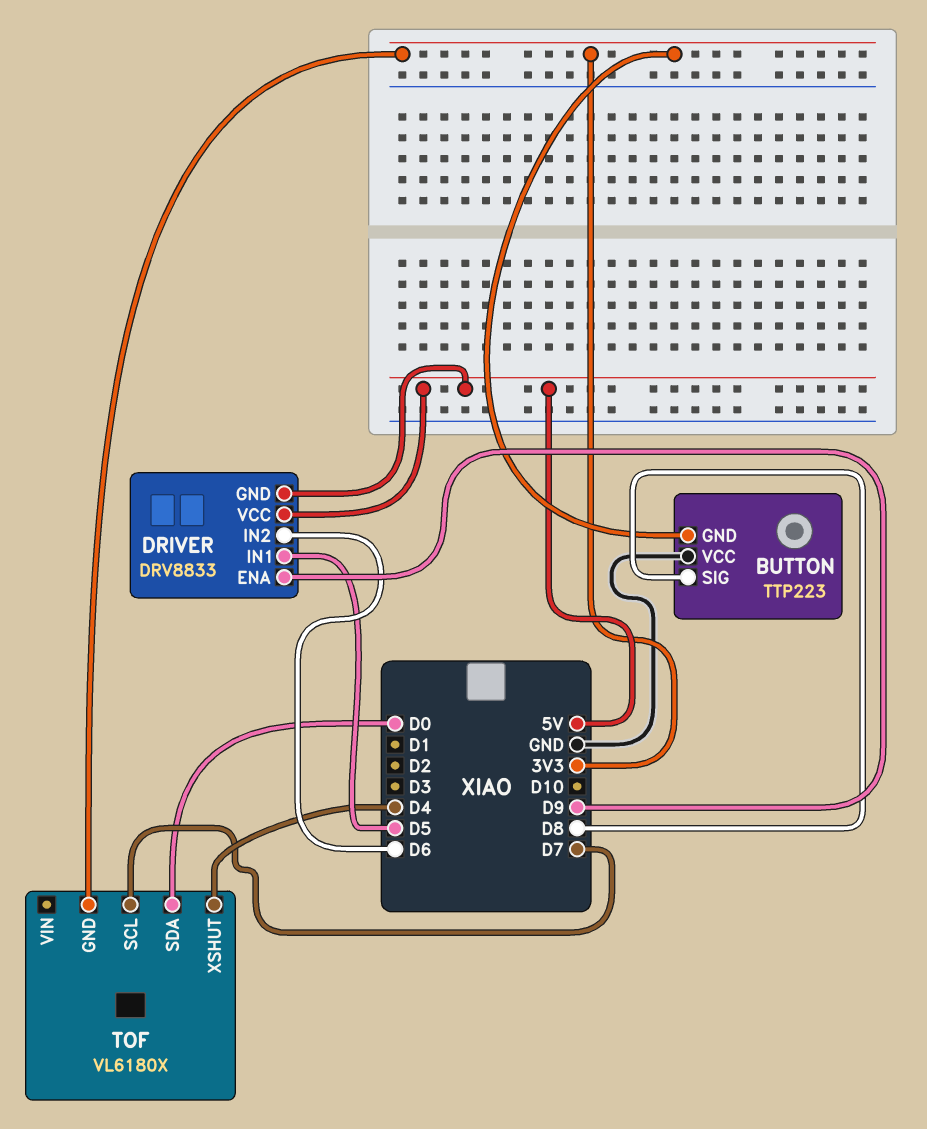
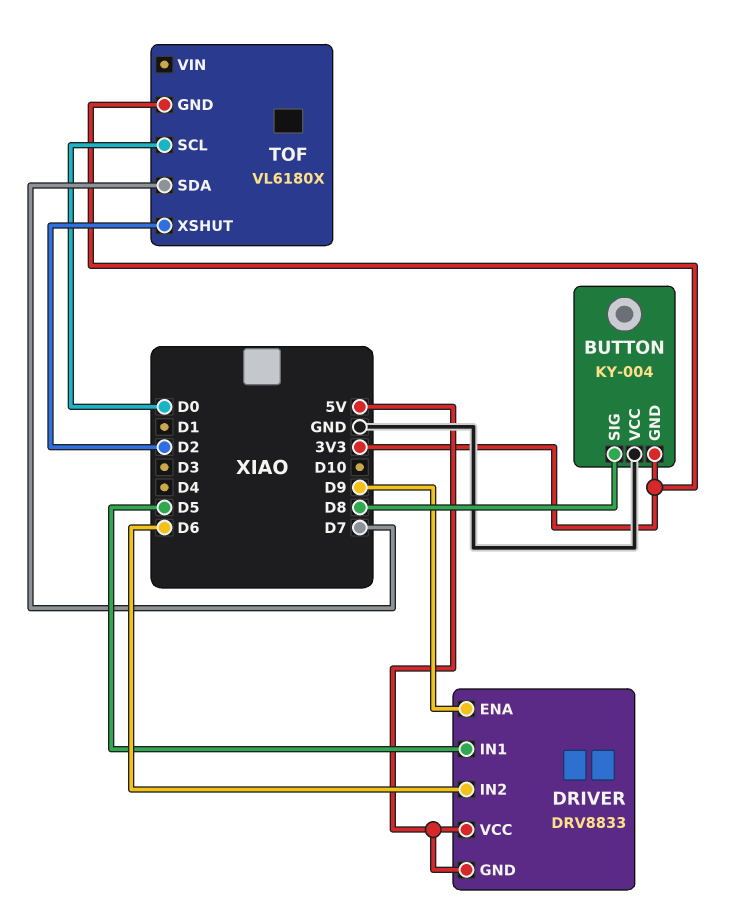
BUTTON: TTP223 -> KY-004
TOF pin SCL: D7 -> D0
TOF pin SDA: D0 -> D7
TOF pin XSHUT: D4 -> D2

